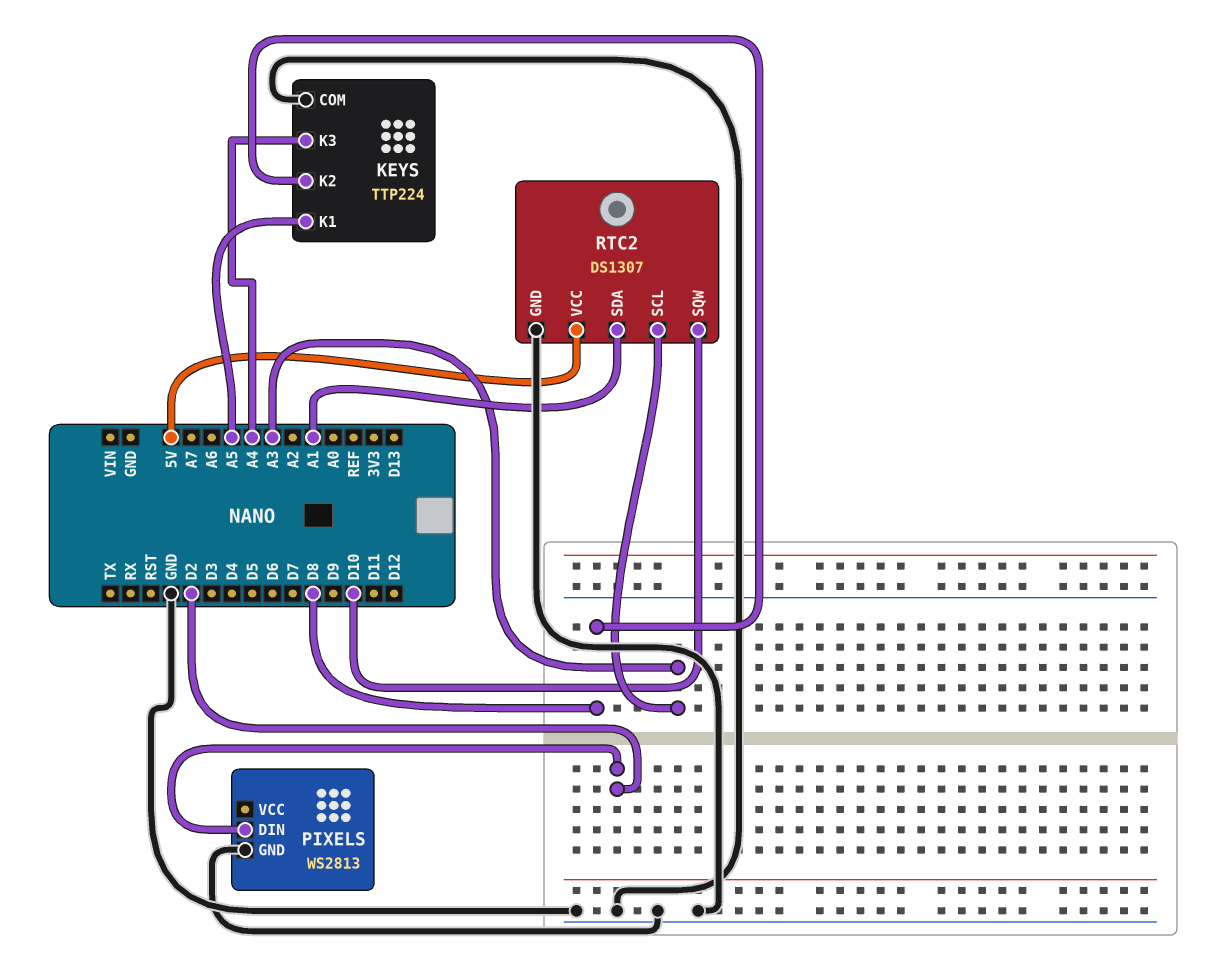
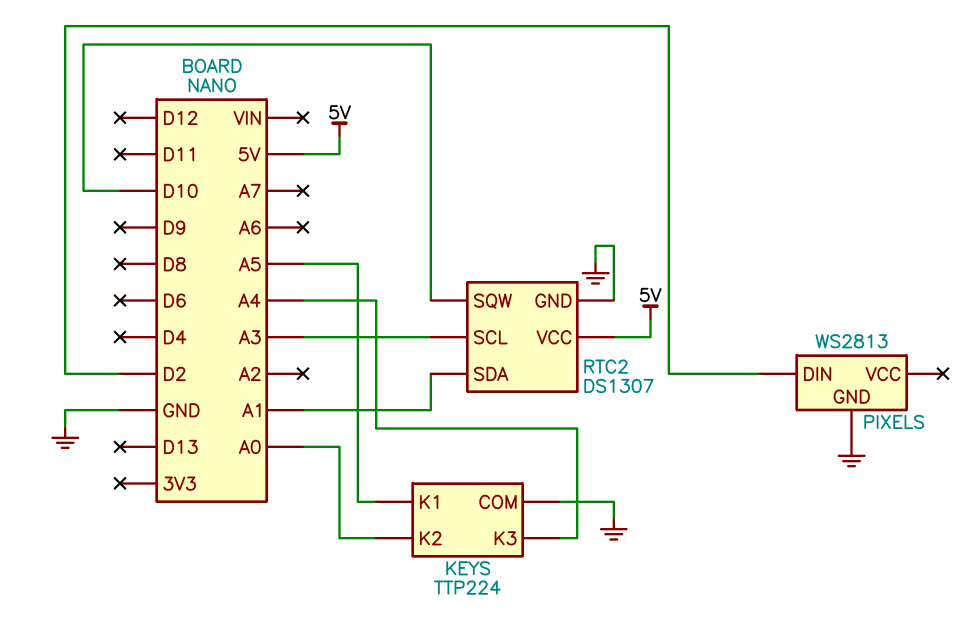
KEYS pin K2: D8 -> A0

